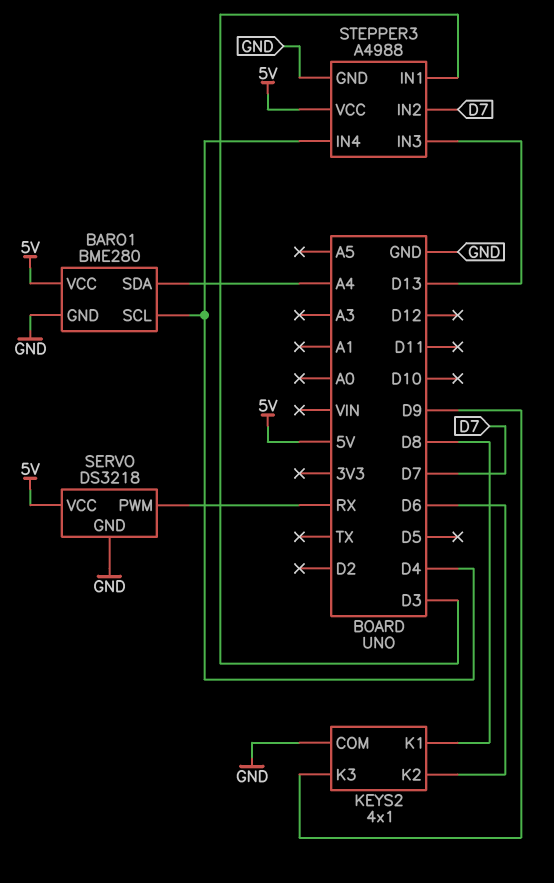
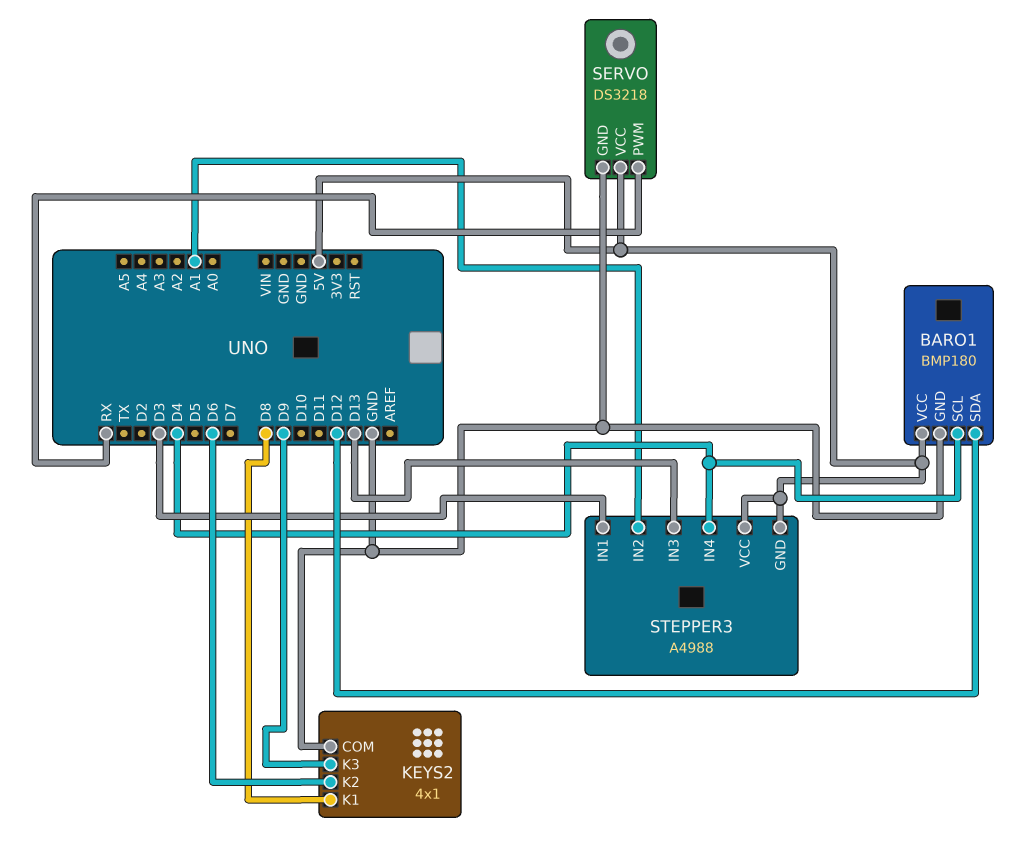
BARO1: BME280 -> BMP180
BARO1 pin SDA: A4 -> D12
STEPPER3 pin GND: GND -> 5V
STEPPER3 pin IN2: D7 -> A1

